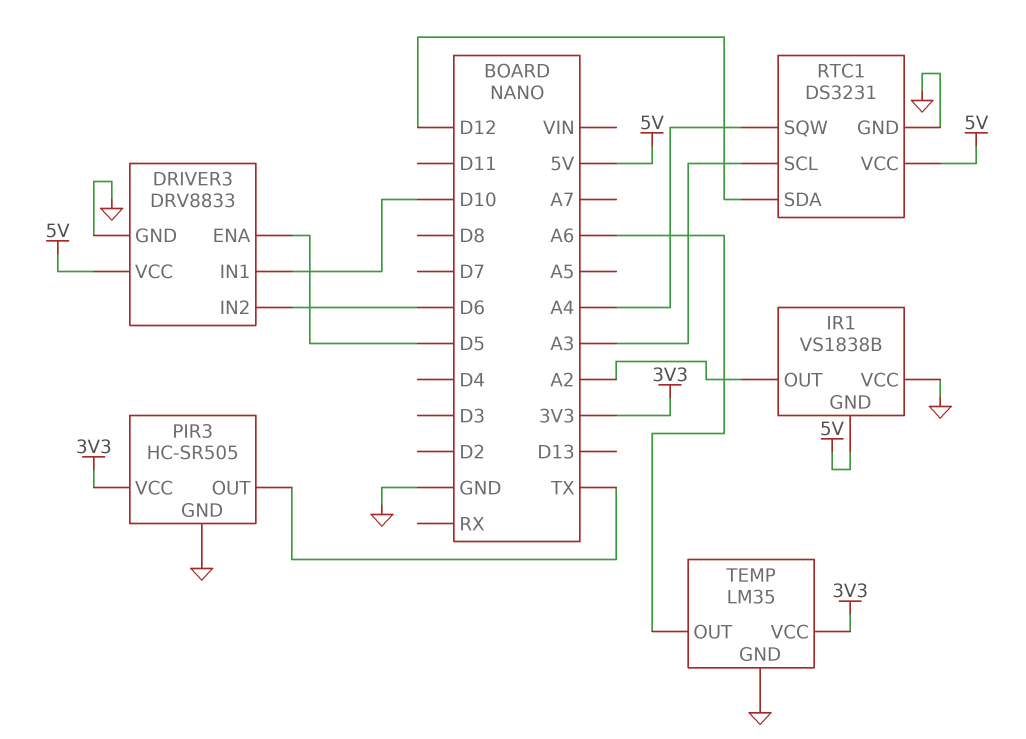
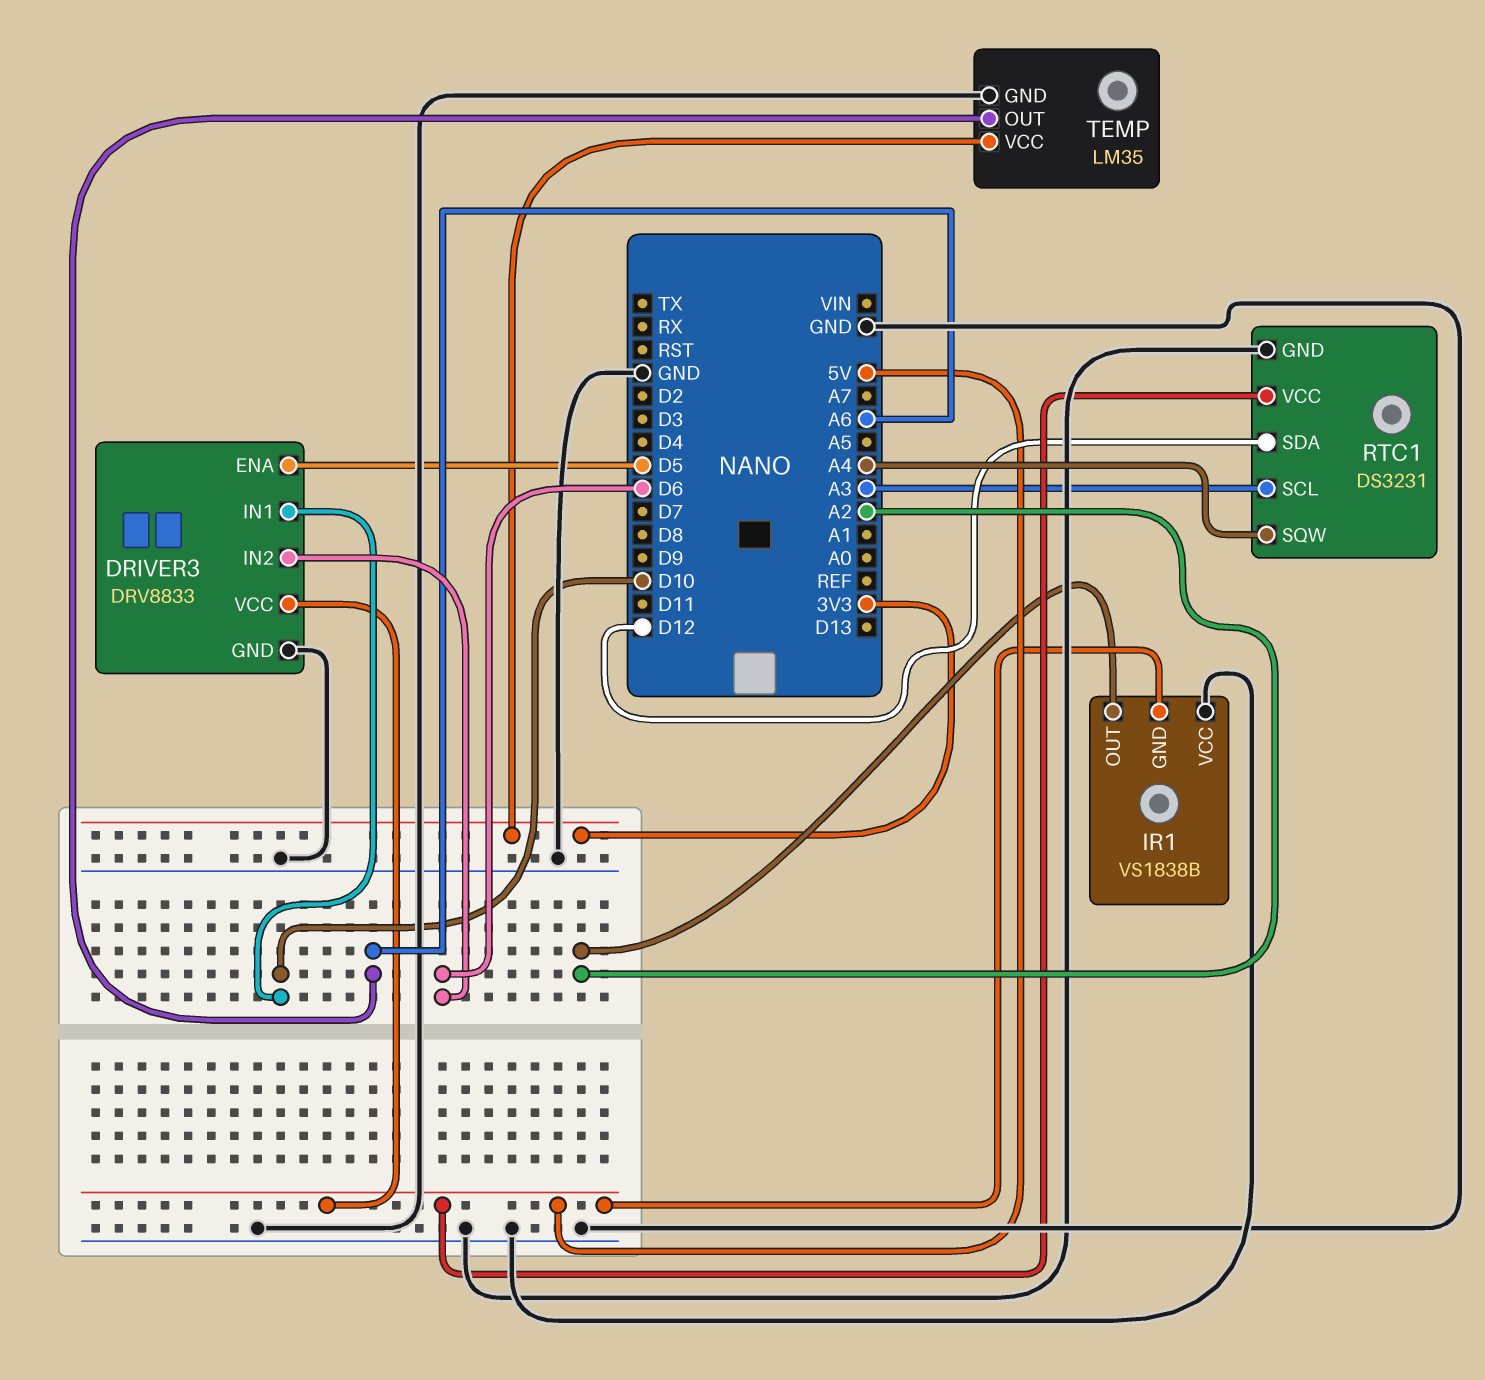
PIR3: HC-SR505 -> none
PIR3 pin GND: GND -> none
PIR3 pin OUT: TX -> none
PIR3 pin VCC: 3V3 -> none

